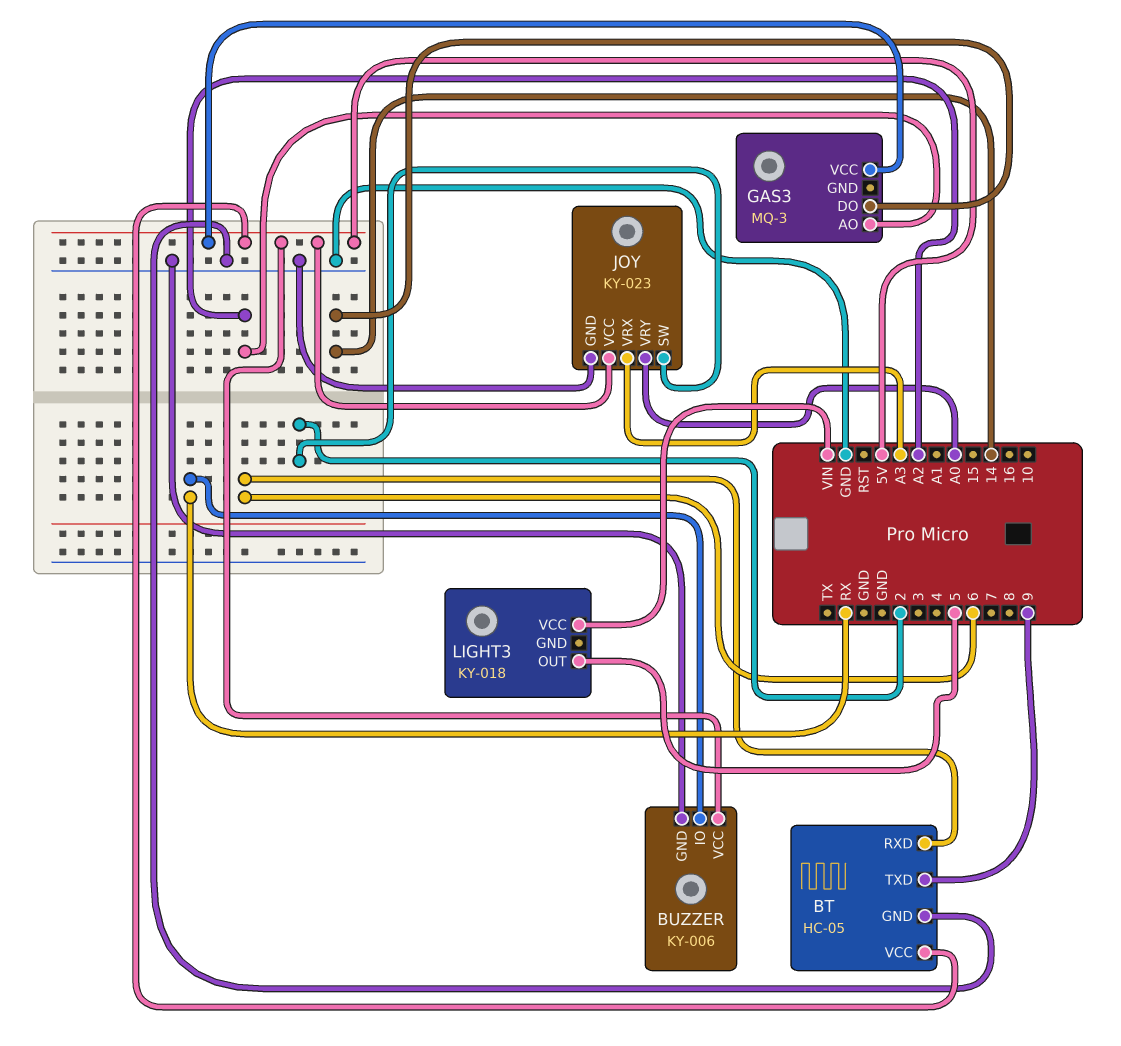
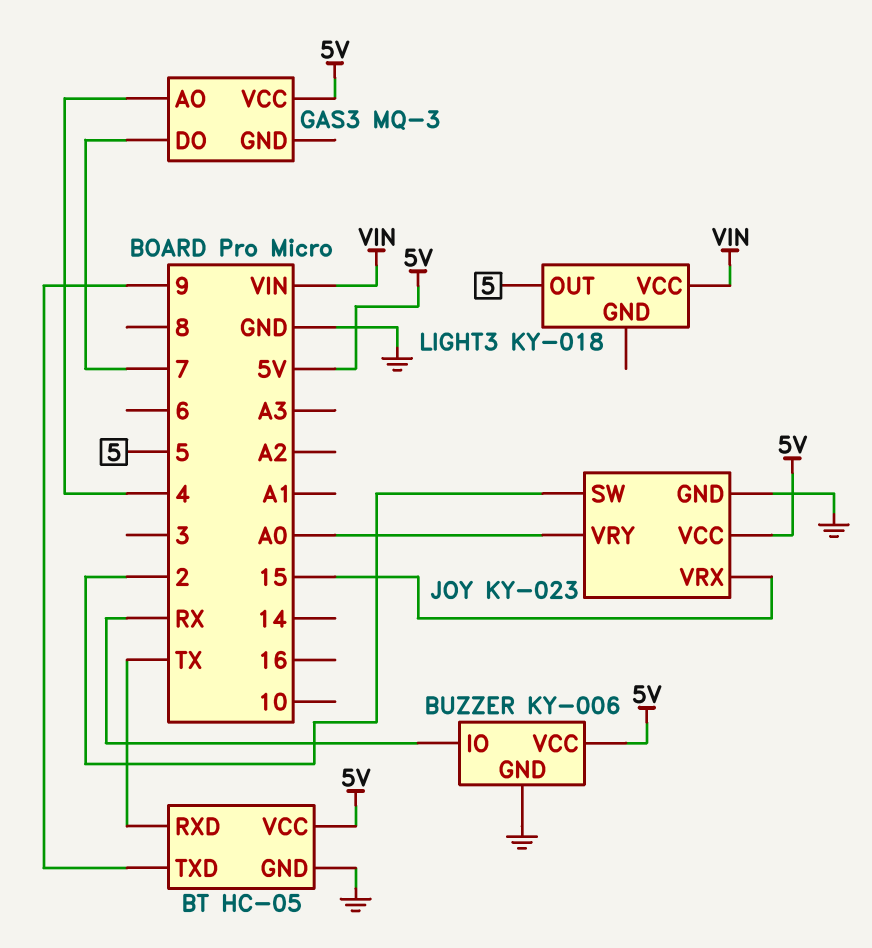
BT pin RXD: 6 -> TX
GAS3 pin AO: A2 -> 4
GAS3 pin DO: 14 -> 7
JOY pin VRX: A3 -> 15

